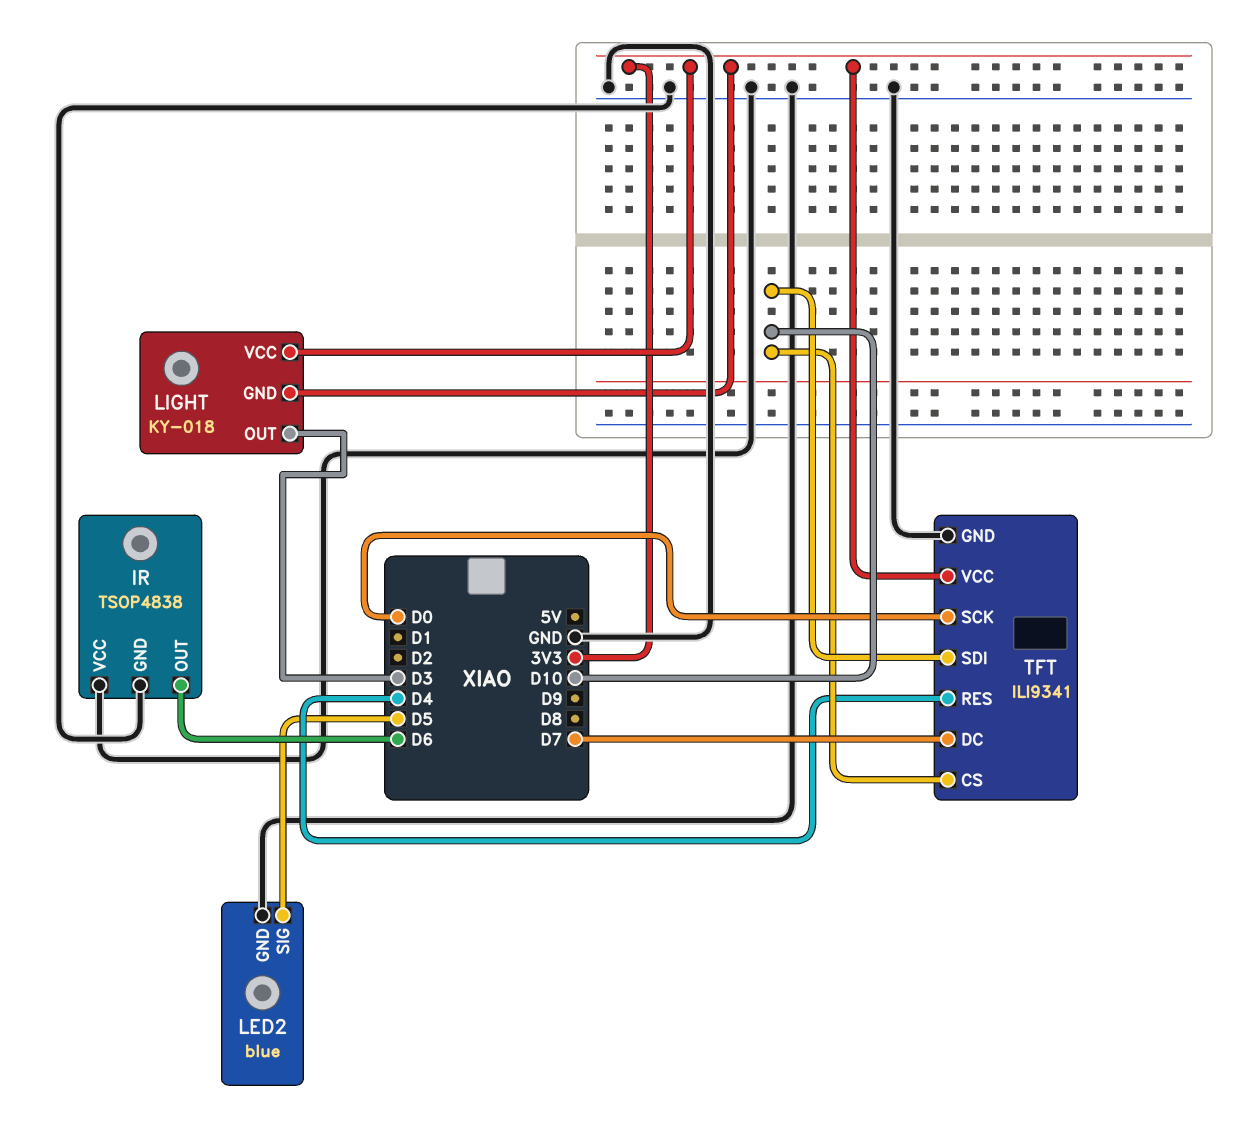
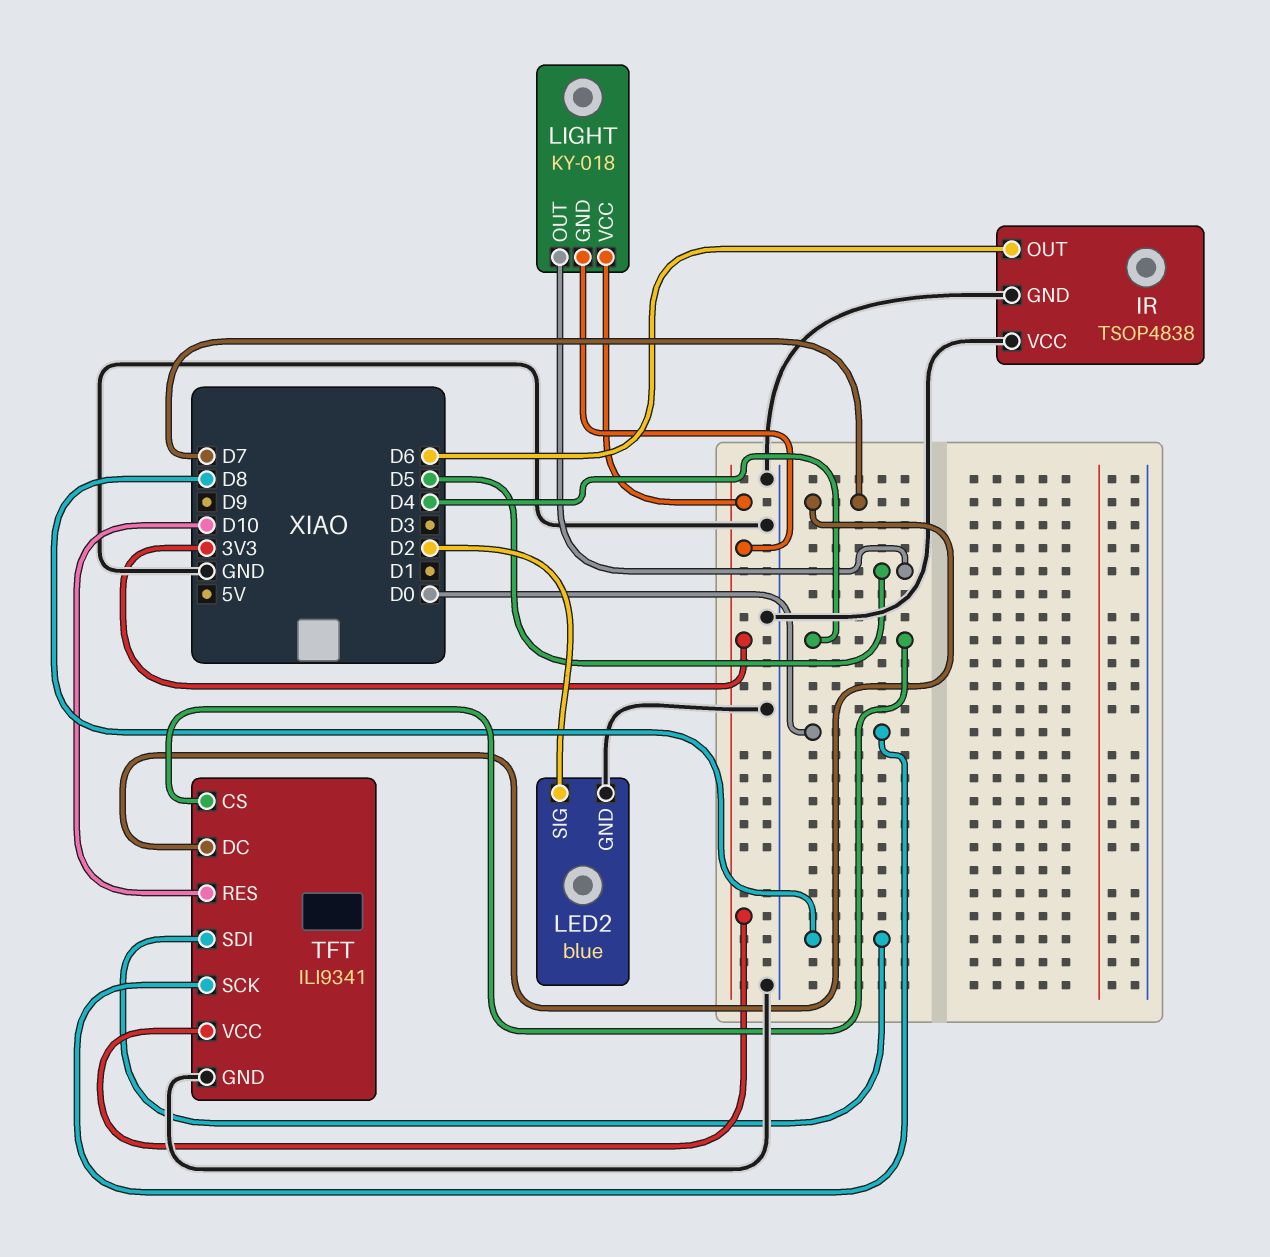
LED2 pin SIG: D5 -> D2
LIGHT pin OUT: D3 -> D5
TFT pin CS: D10 -> D4
TFT pin RES: D4 -> D10
TFT pin SDI: D10 -> D8

